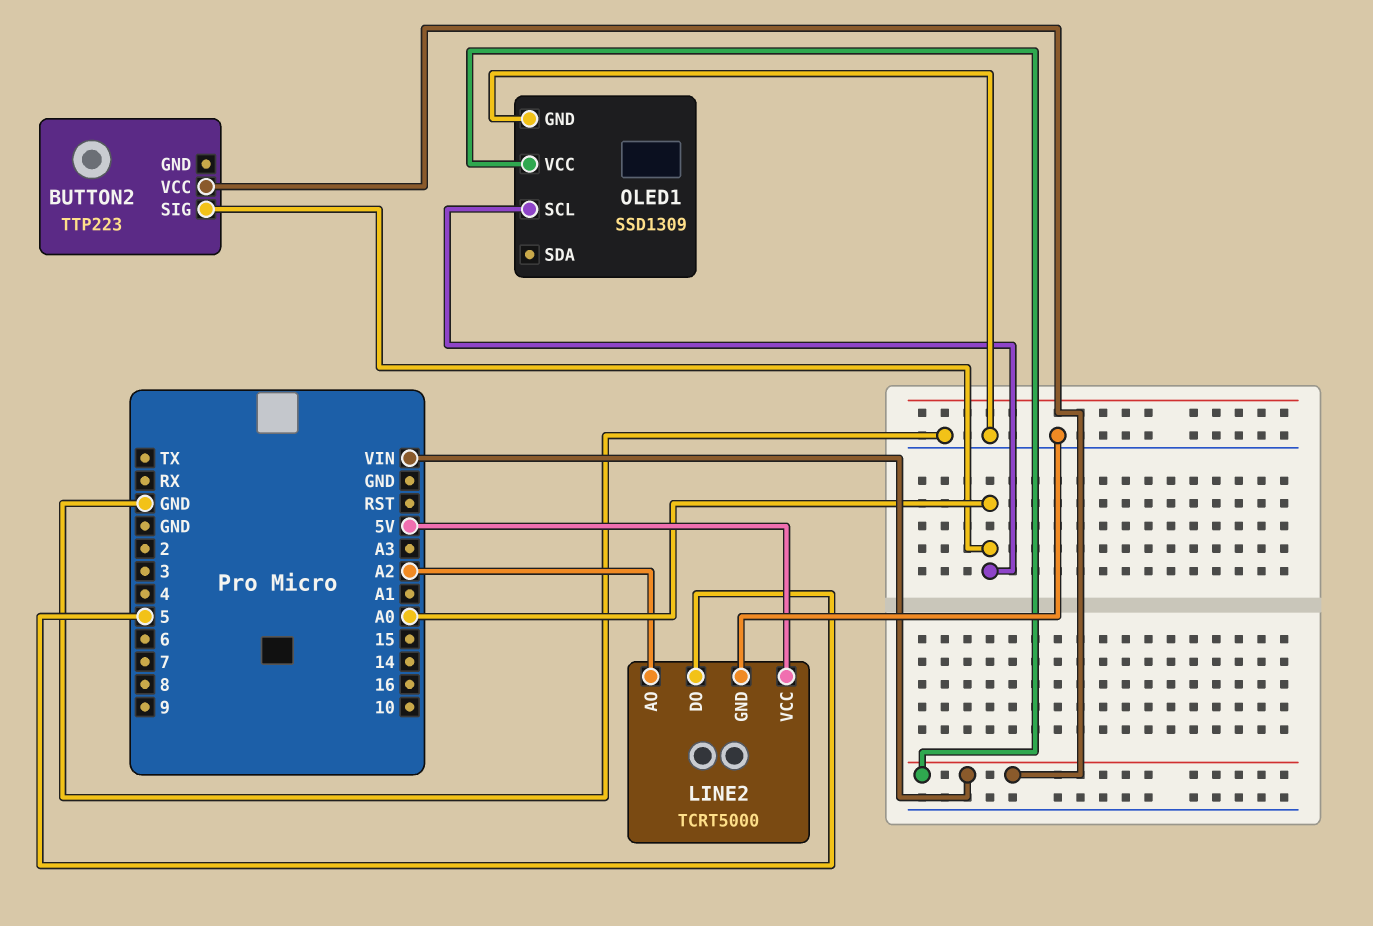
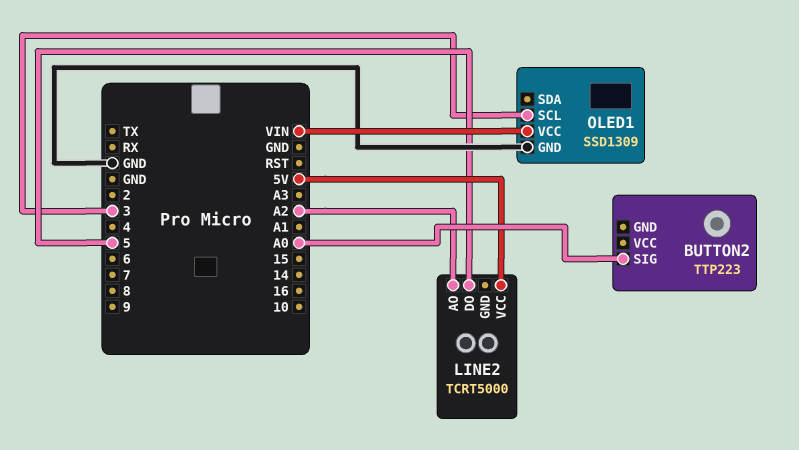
BUTTON2 pin VCC: VIN -> none
LINE2 pin GND: GND -> none
OLED1 pin SCL: A0 -> 3

